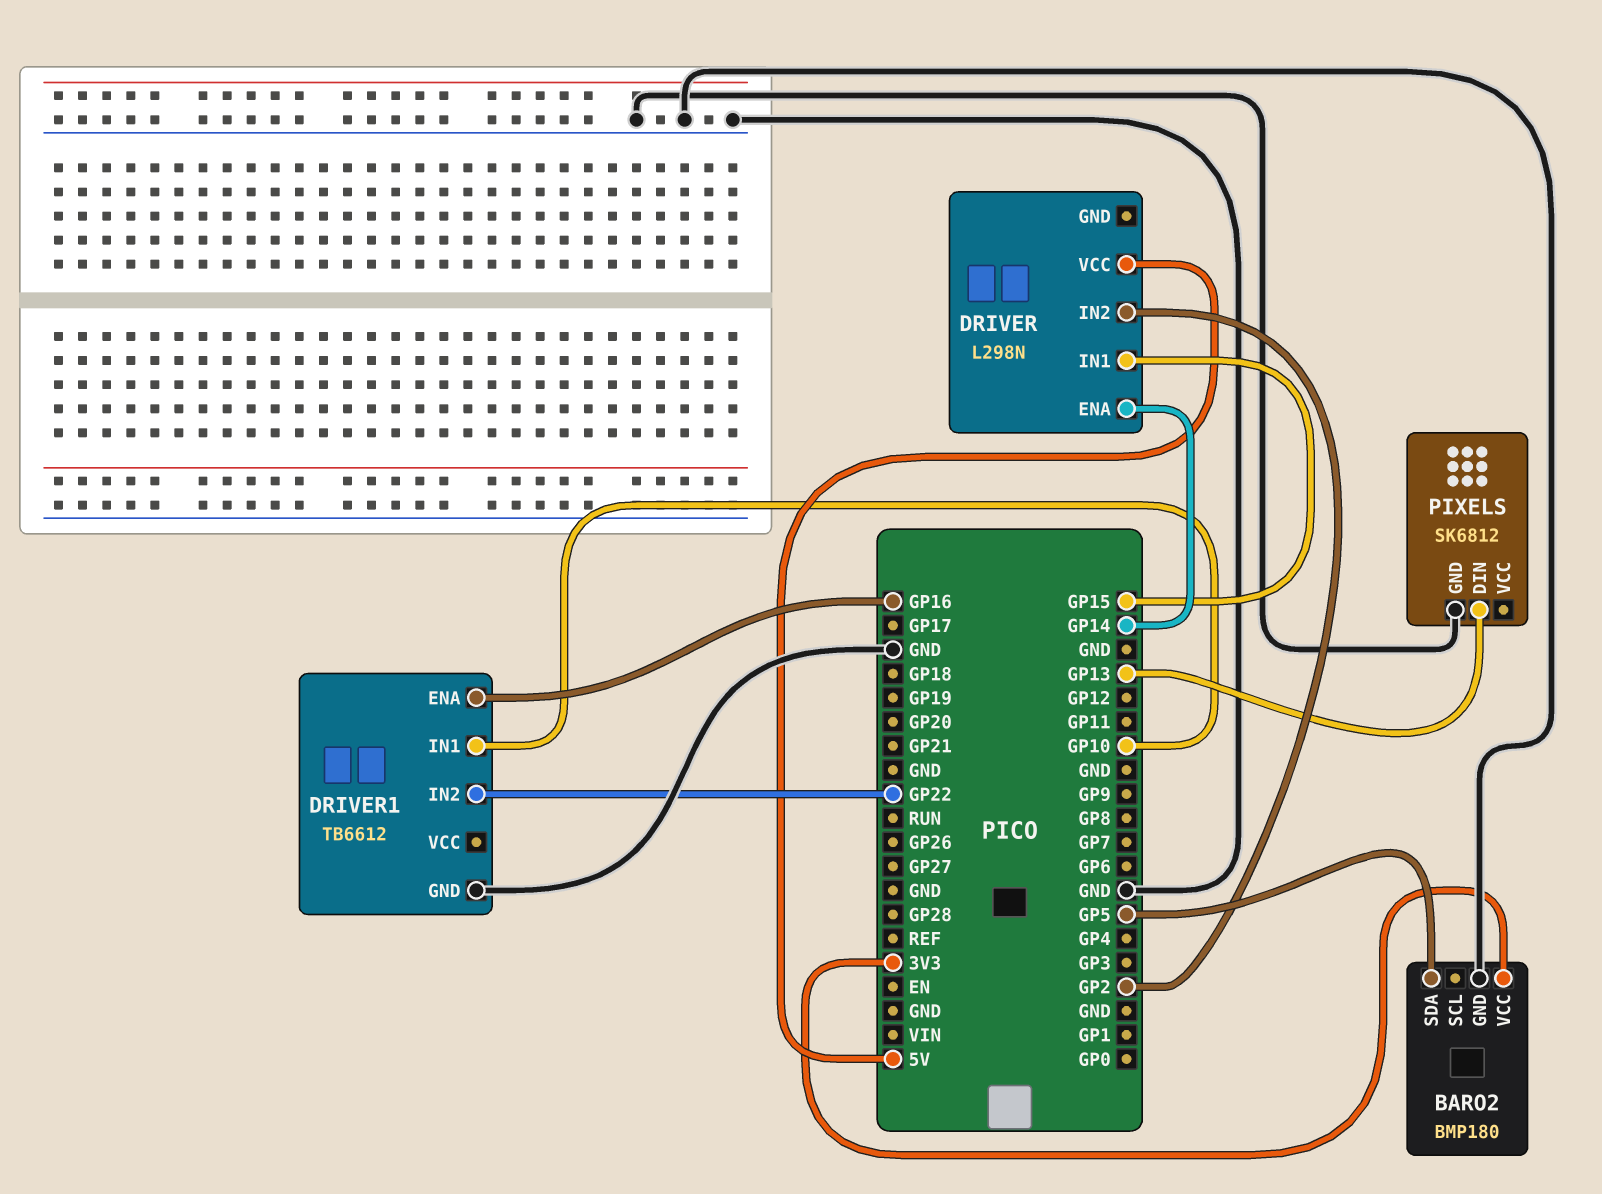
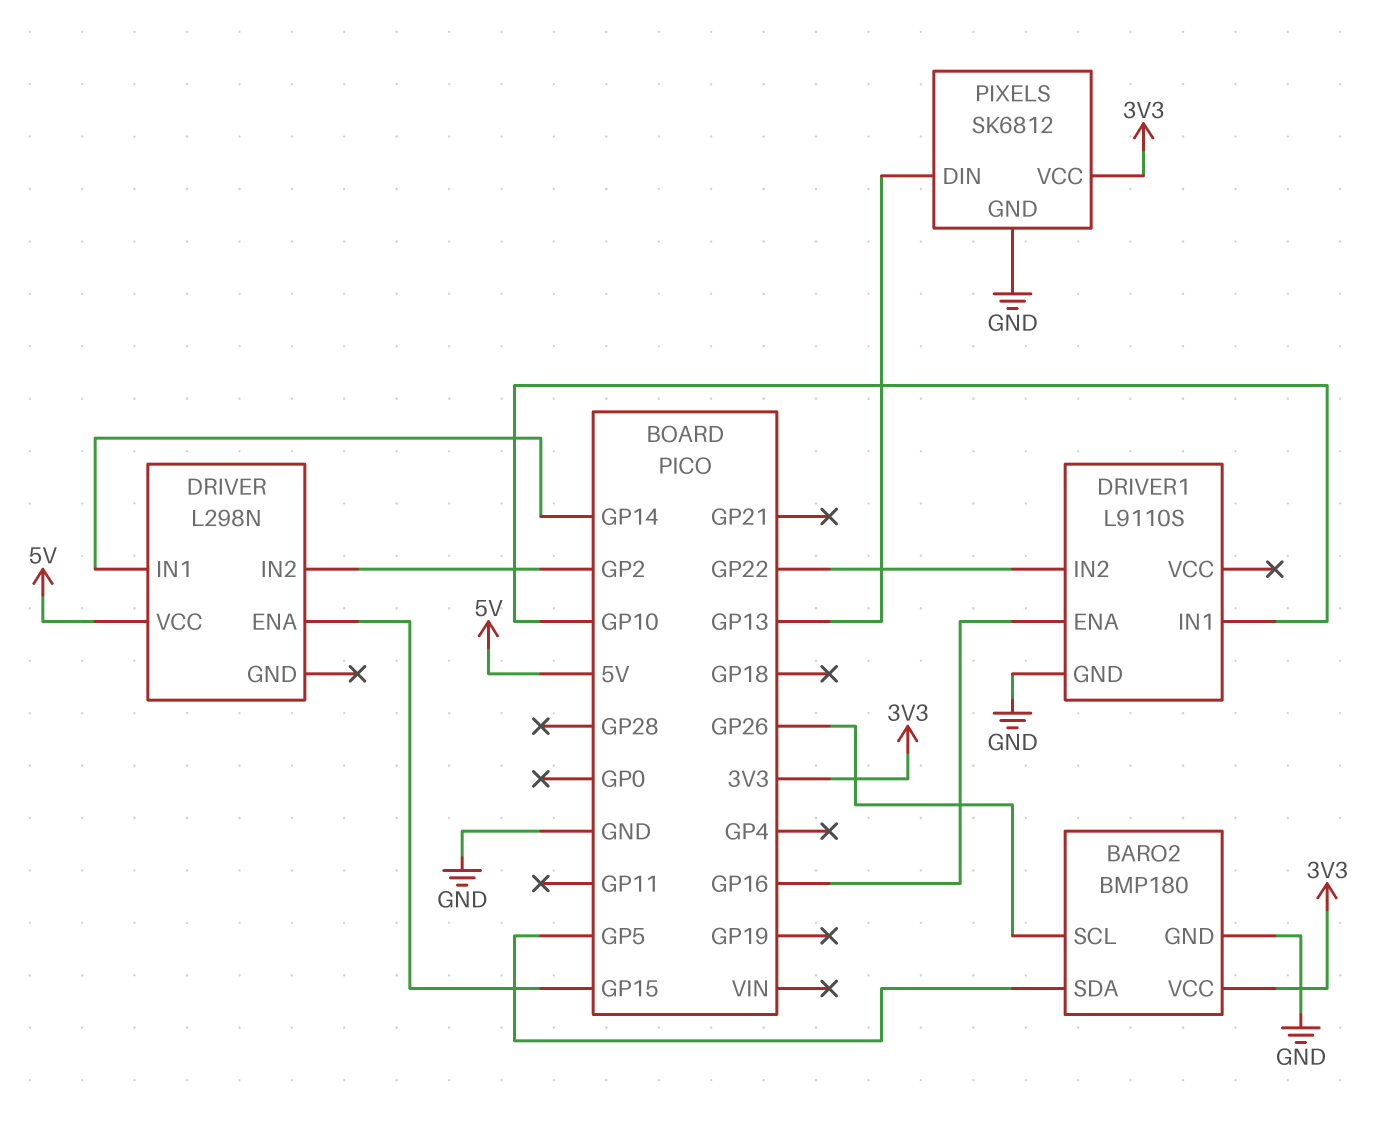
BARO2 pin SCL: none -> GP26
DRIVER pin ENA: GP14 -> GP15
DRIVER pin IN1: GP15 -> GP14
DRIVER1: TB6612 -> L9110S
PIXELS pin VCC: none -> 3V3

